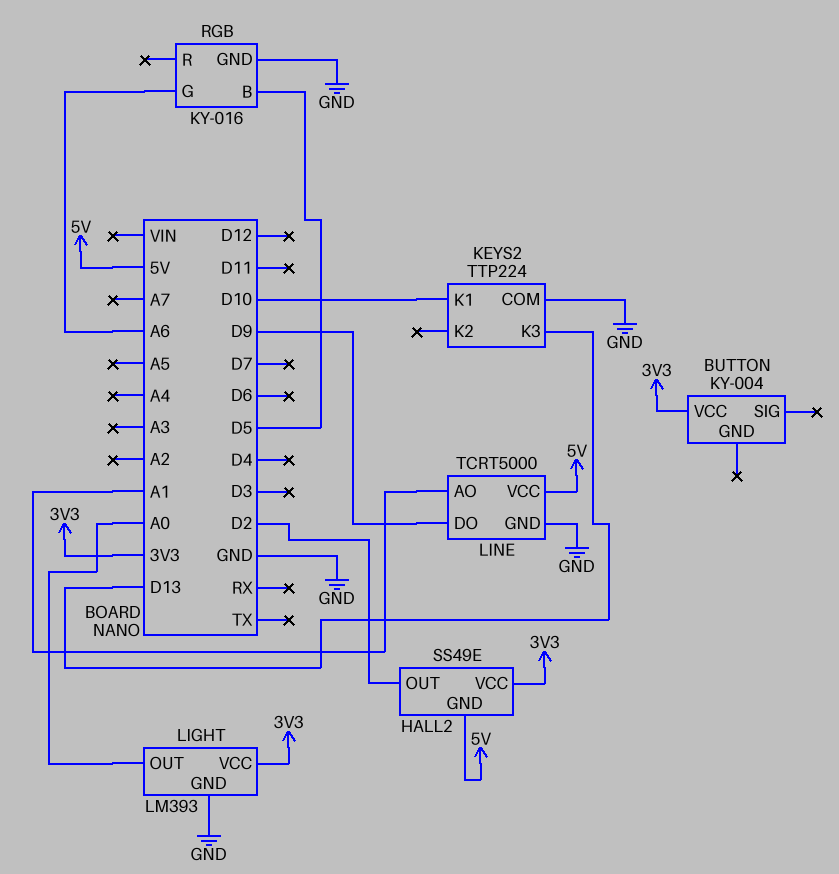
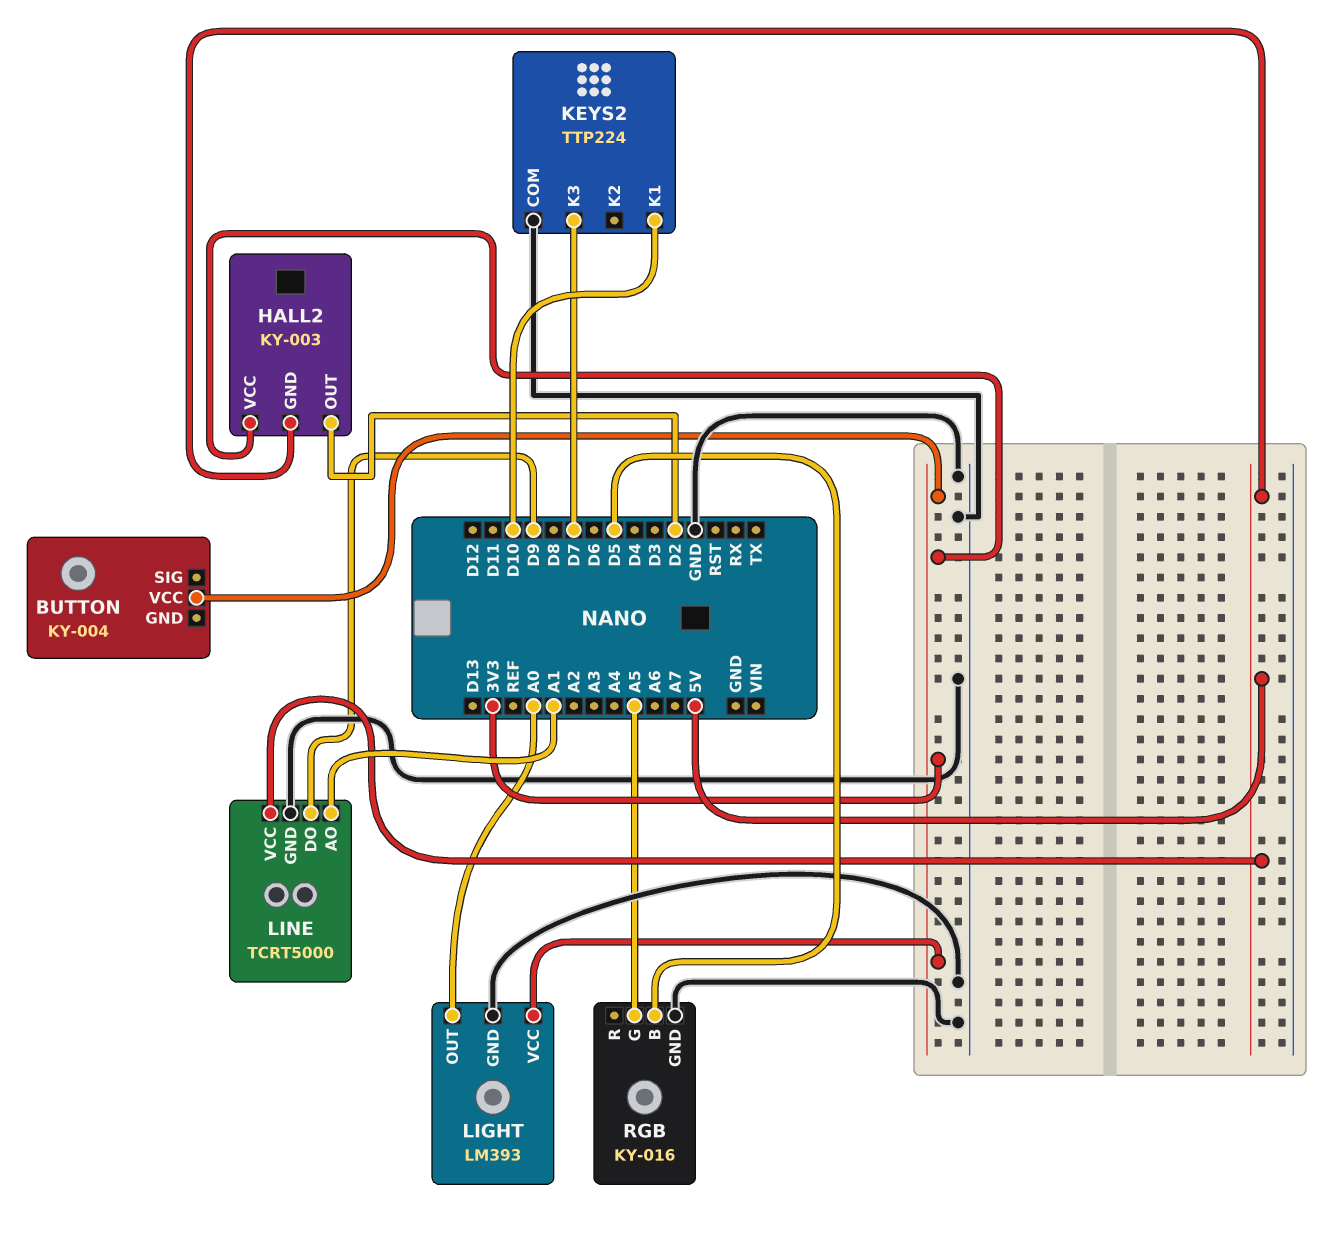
HALL2: SS49E -> KY-003
KEYS2 pin K3: D13 -> D7
RGB pin G: A6 -> A5

